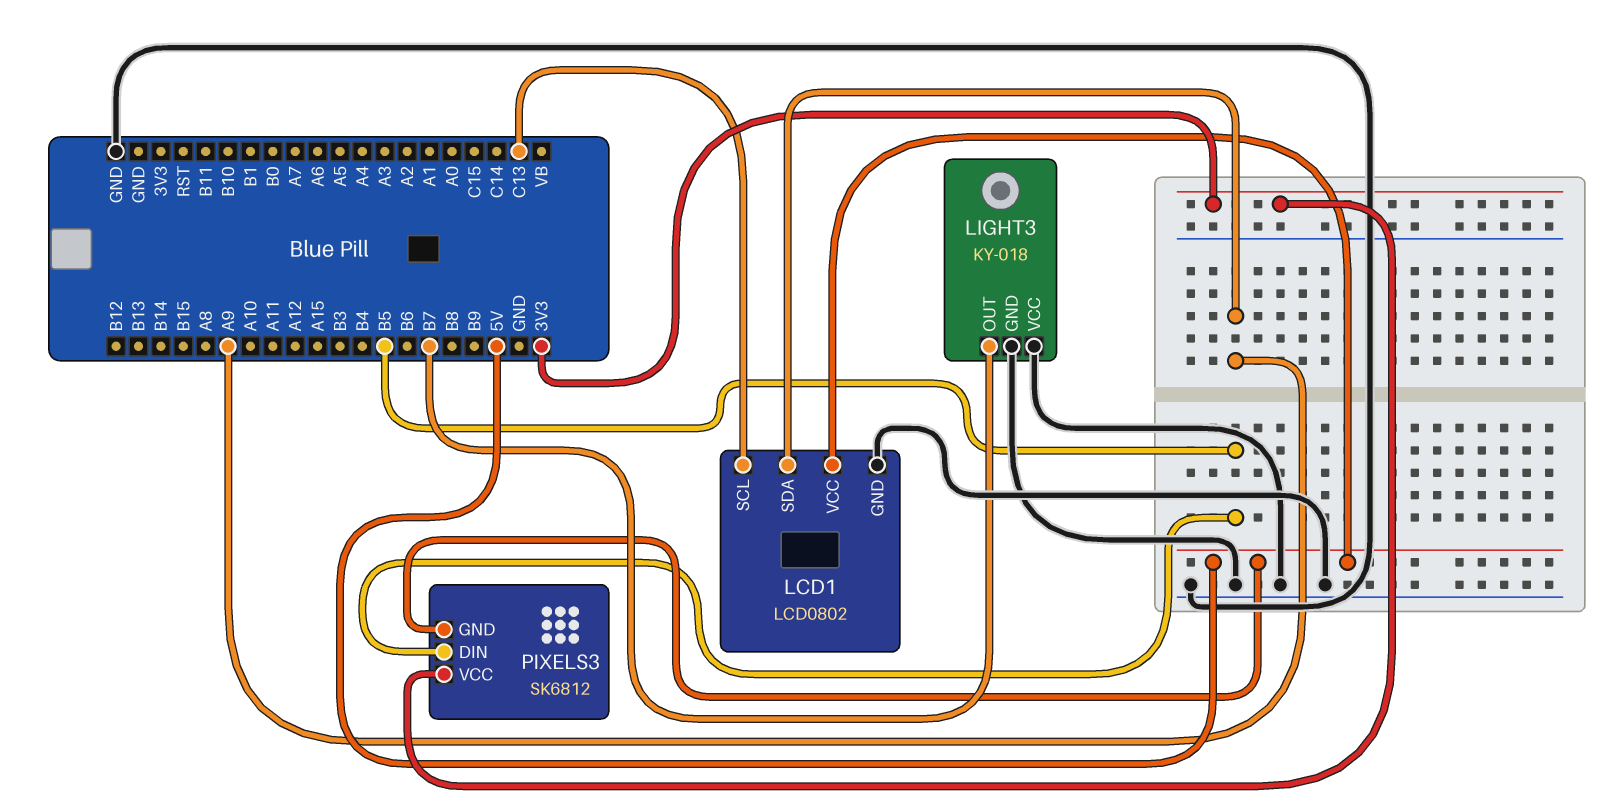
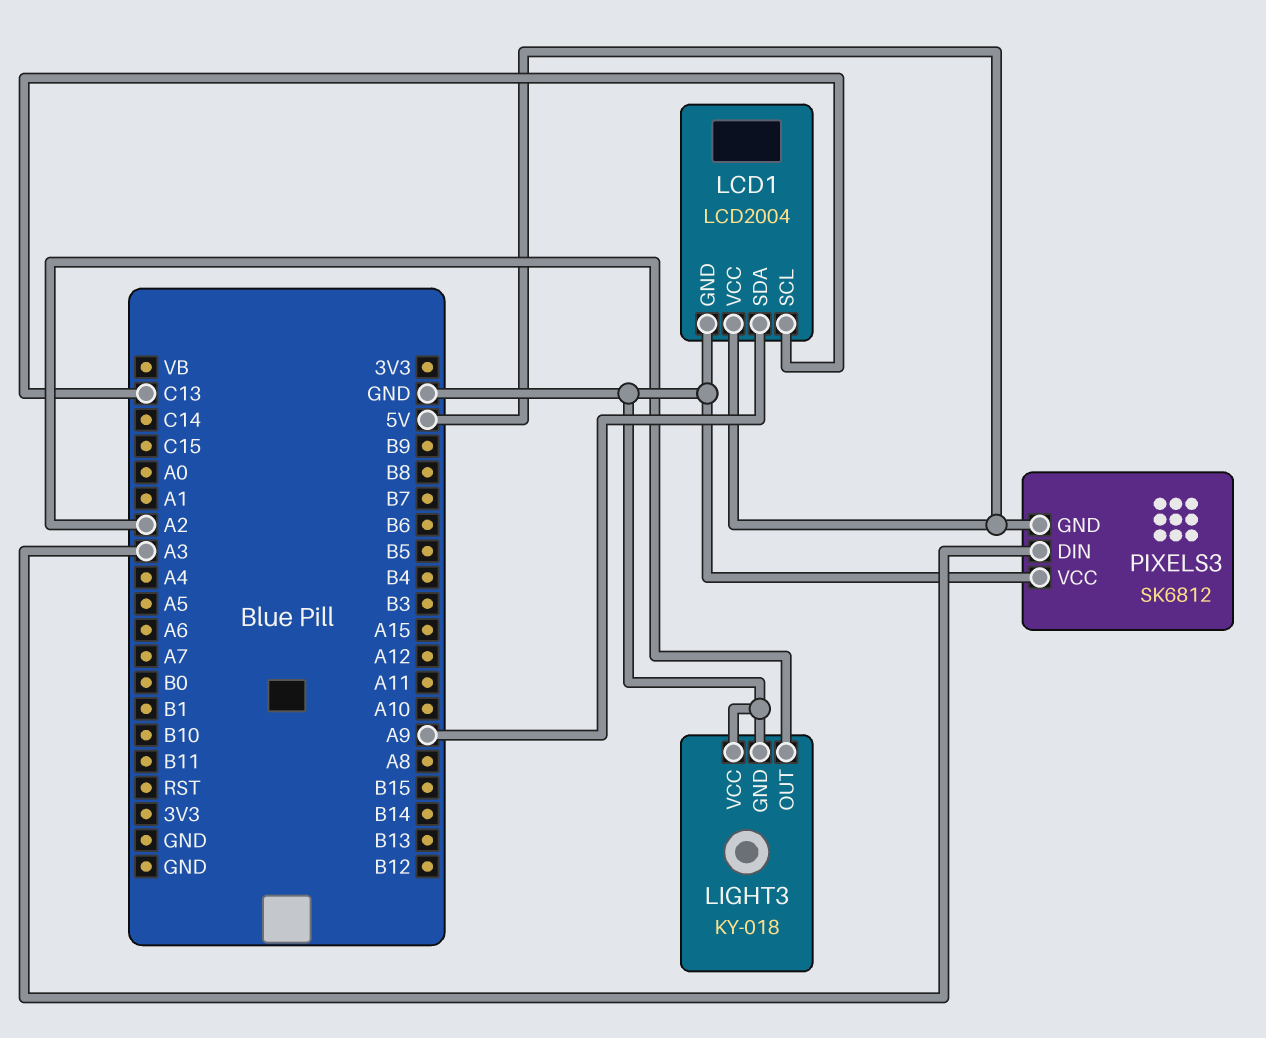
LCD1: LCD0802 -> LCD2004
LIGHT3 pin OUT: B7 -> A2
PIXELS3 pin DIN: B5 -> A3
PIXELS3 pin VCC: 3V3 -> GND

